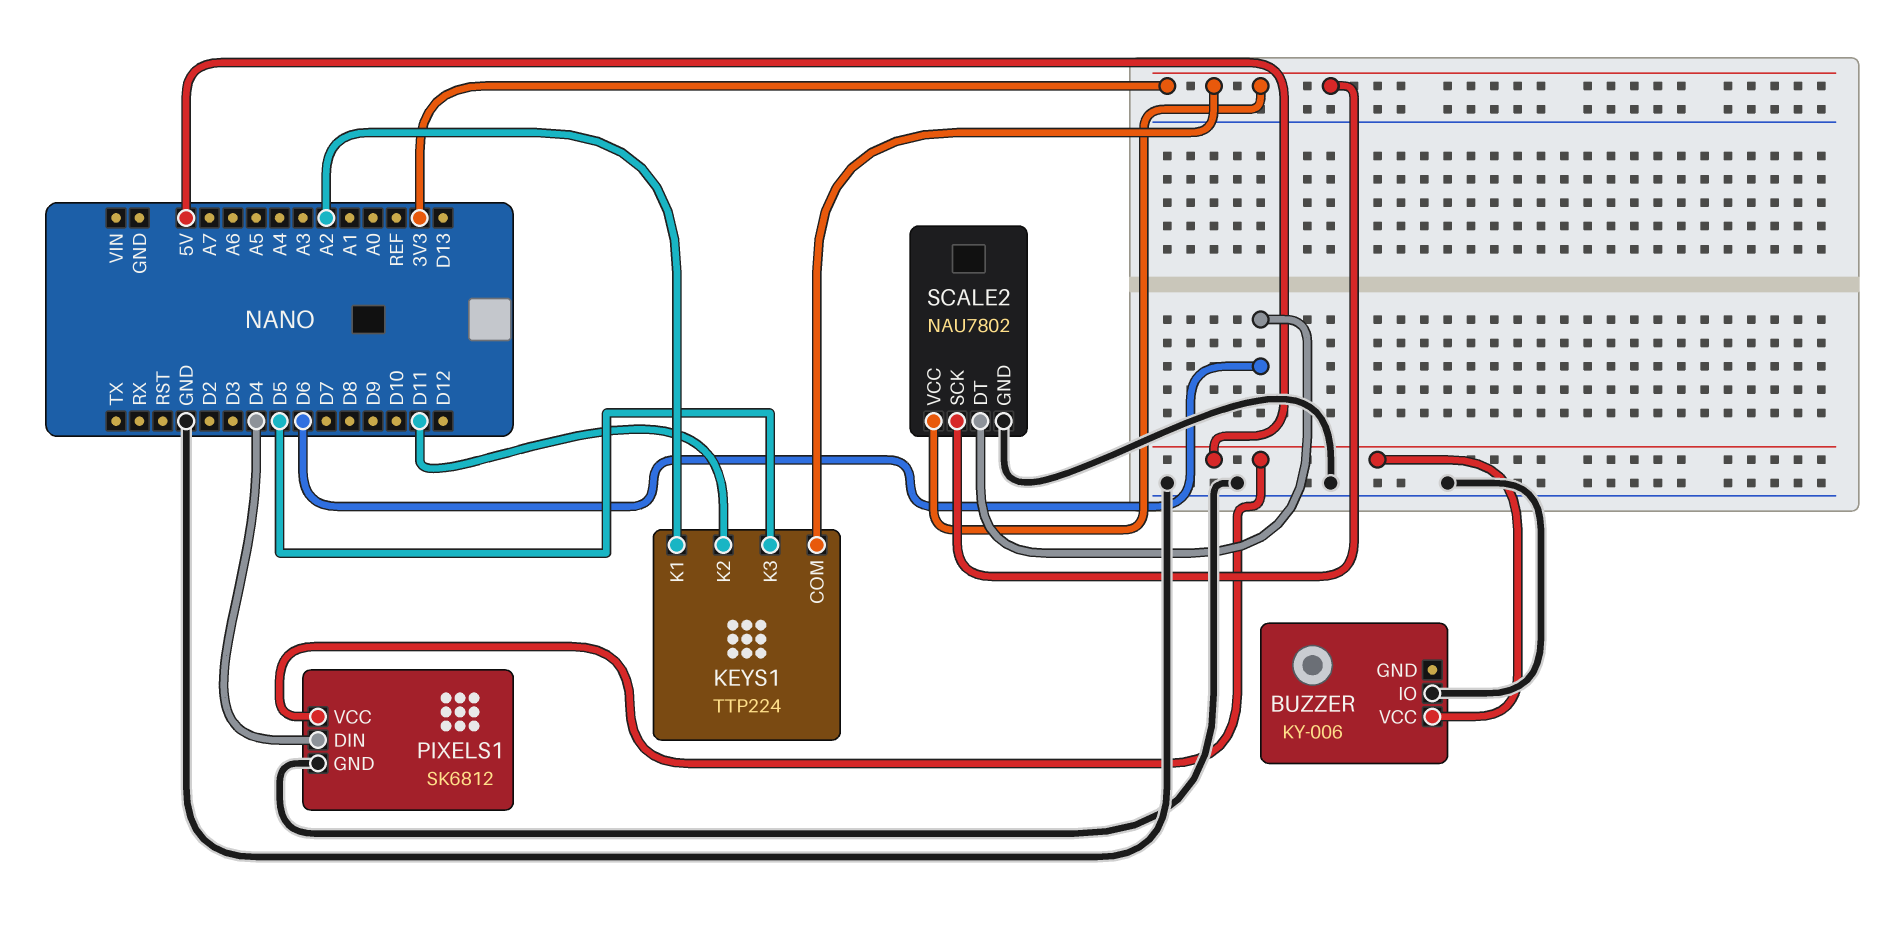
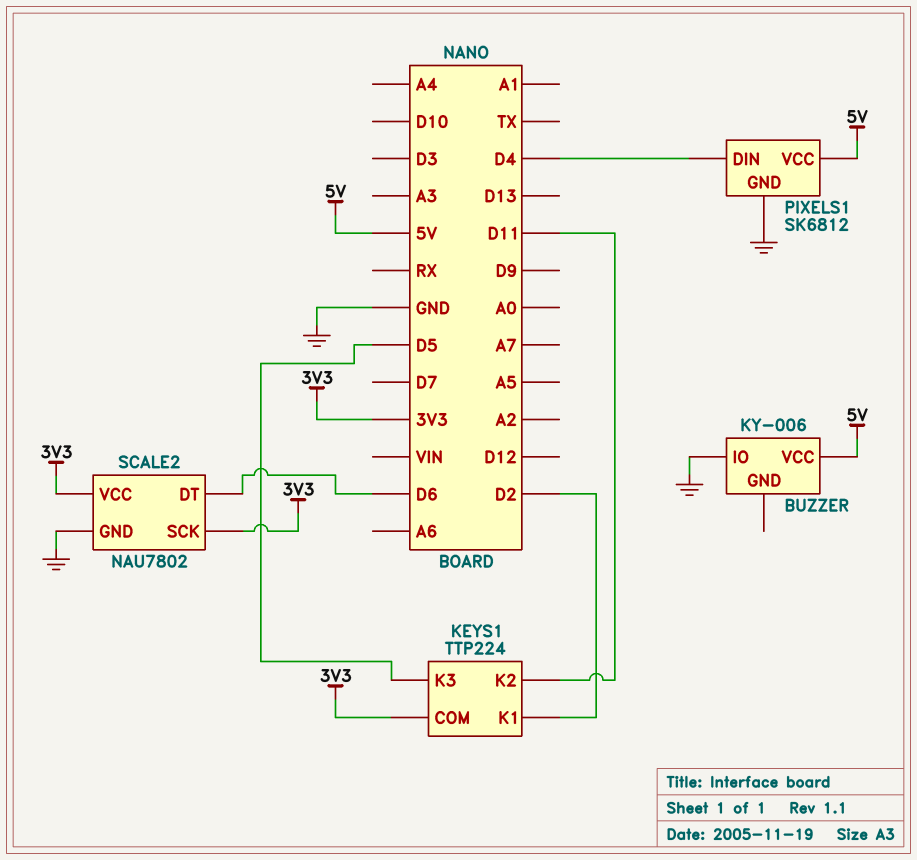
KEYS1 pin K1: A2 -> D2

